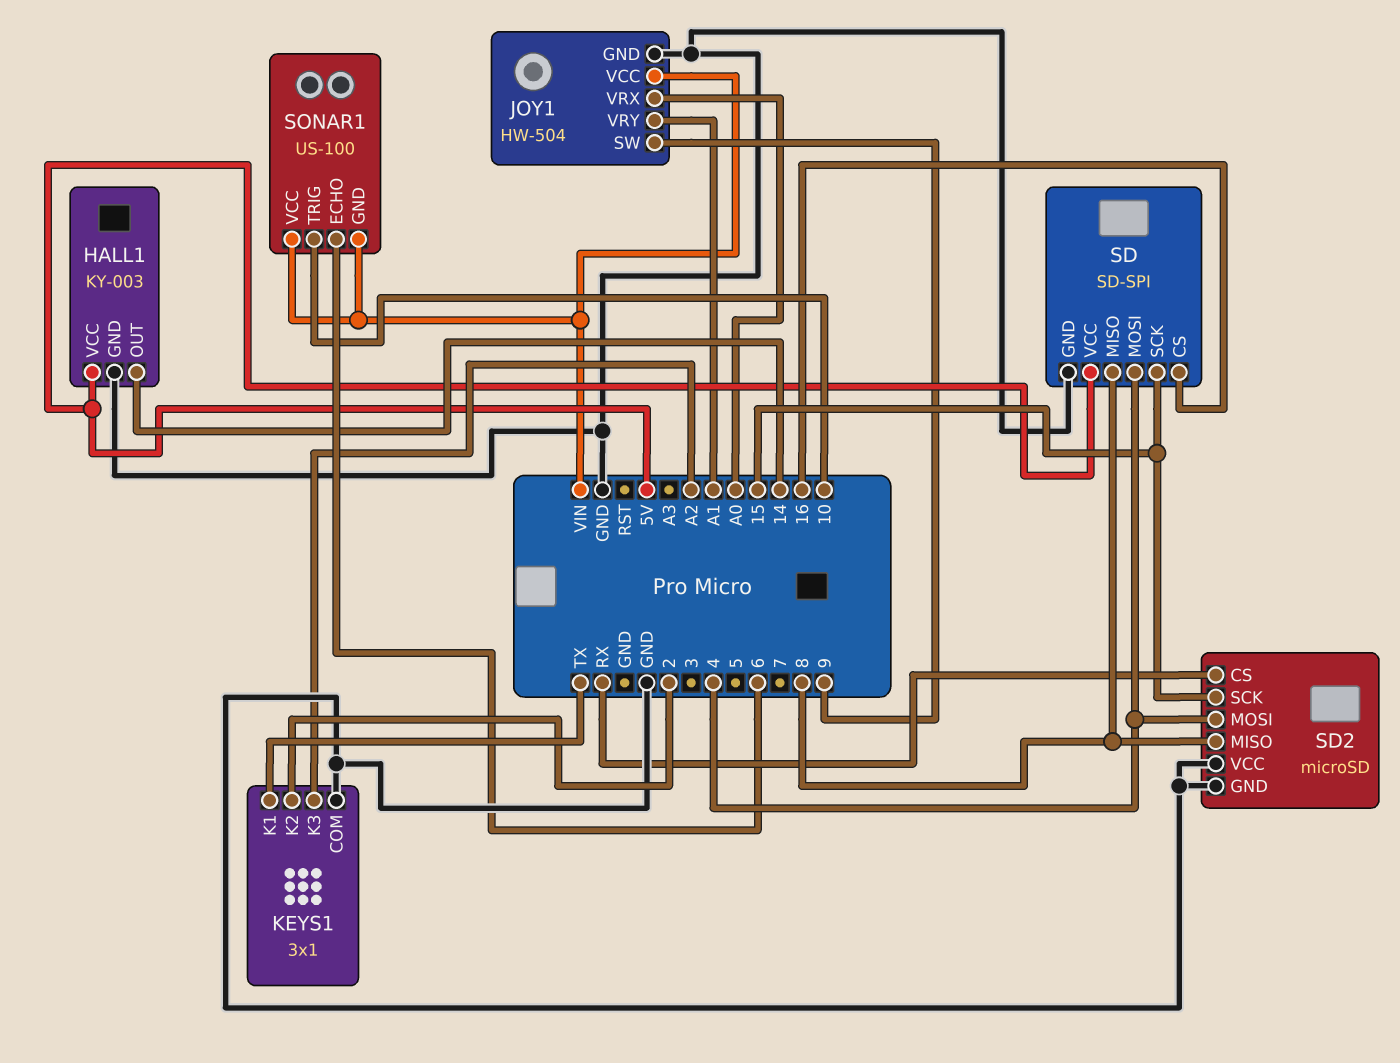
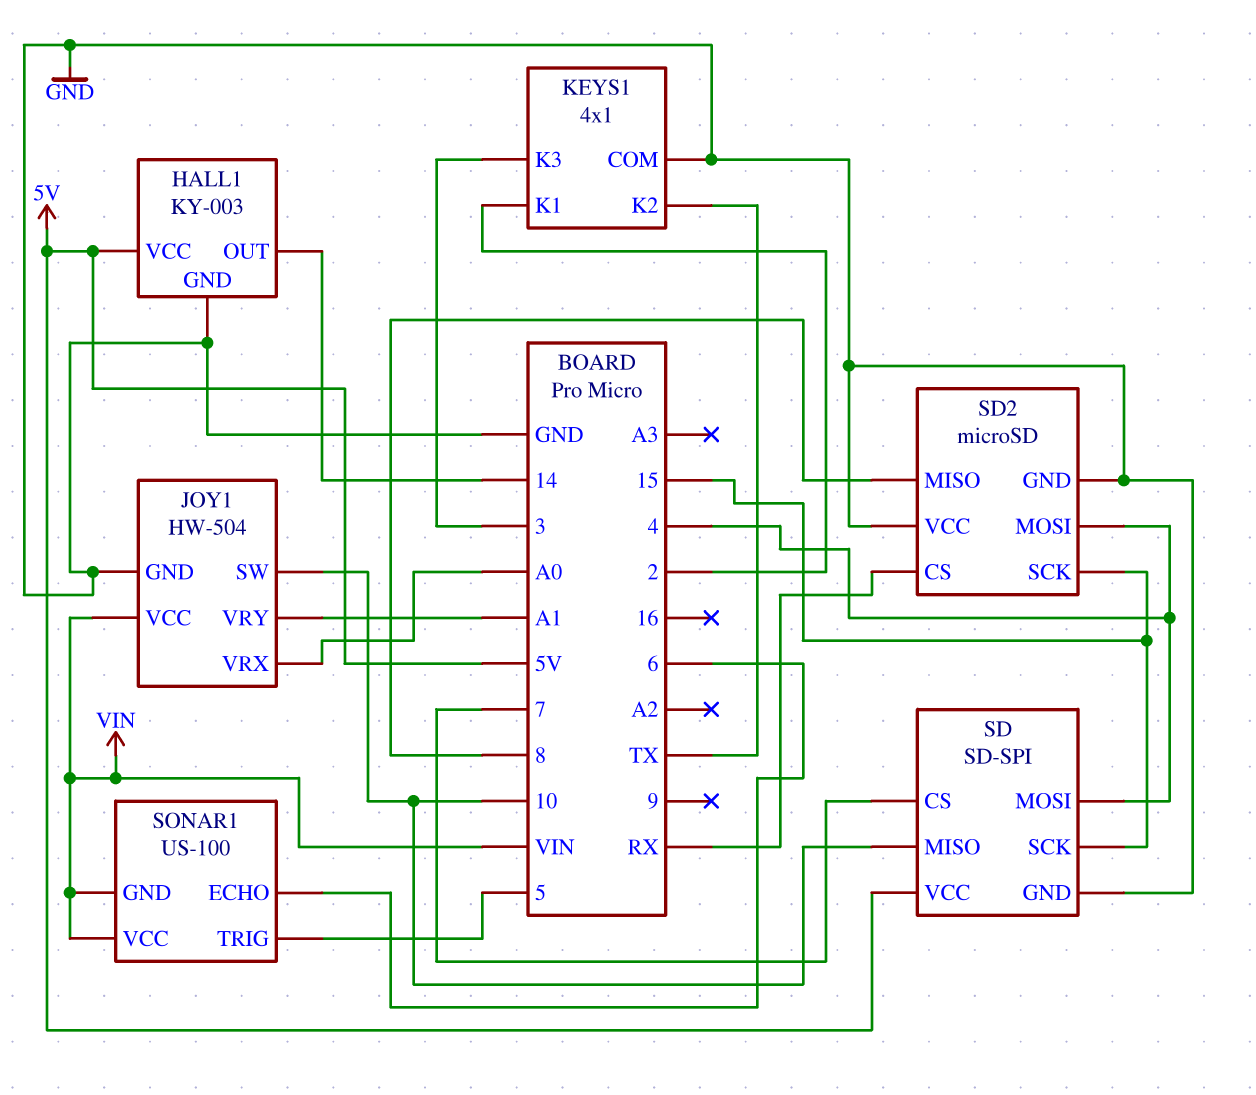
JOY1 pin SW: 9 -> 10
KEYS1: 3x1 -> 4x1
KEYS1 pin K1: TX -> 2
KEYS1 pin K2: 2 -> TX
KEYS1 pin K3: A2 -> 3
SD pin CS: 16 -> 7
SD pin MISO: 8 -> 10
SONAR1 pin TRIG: 10 -> 5

